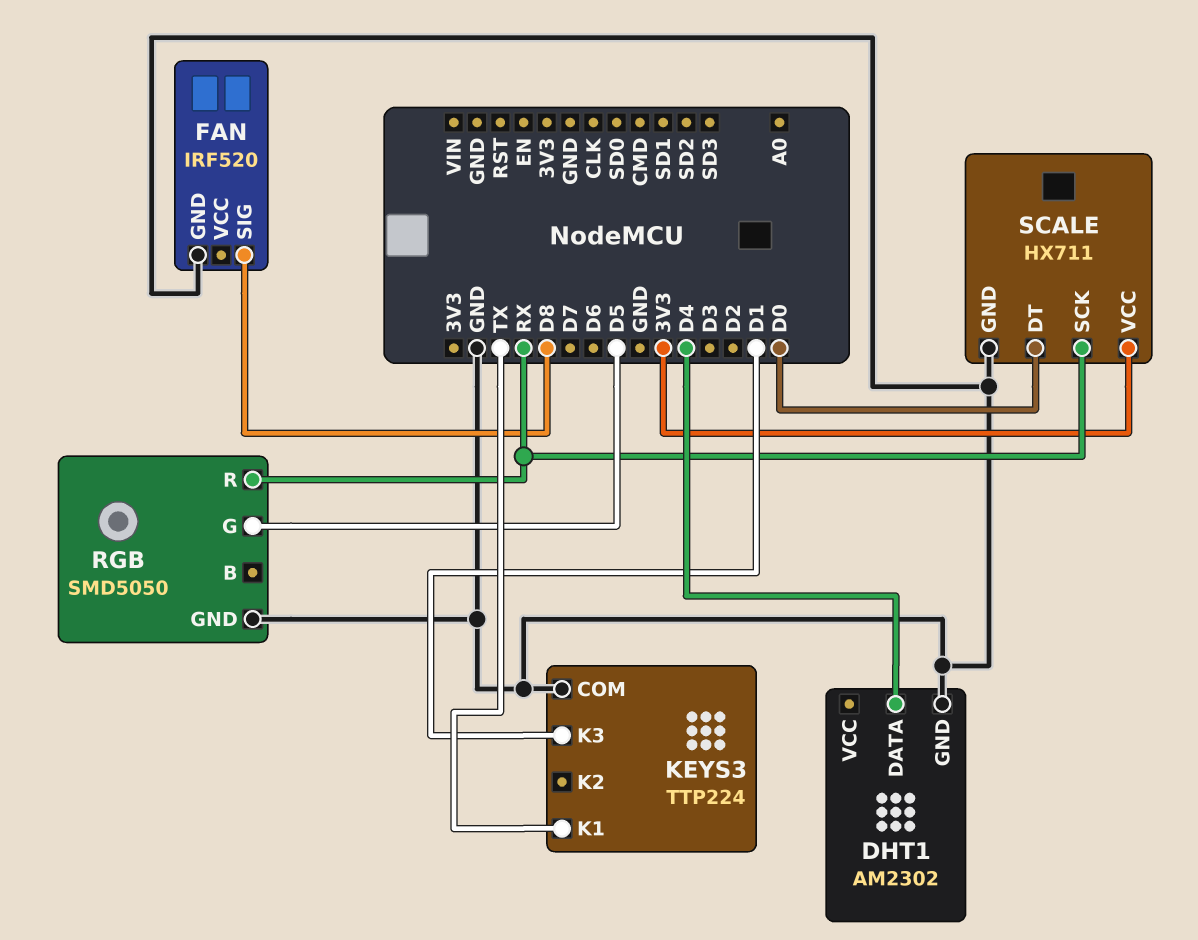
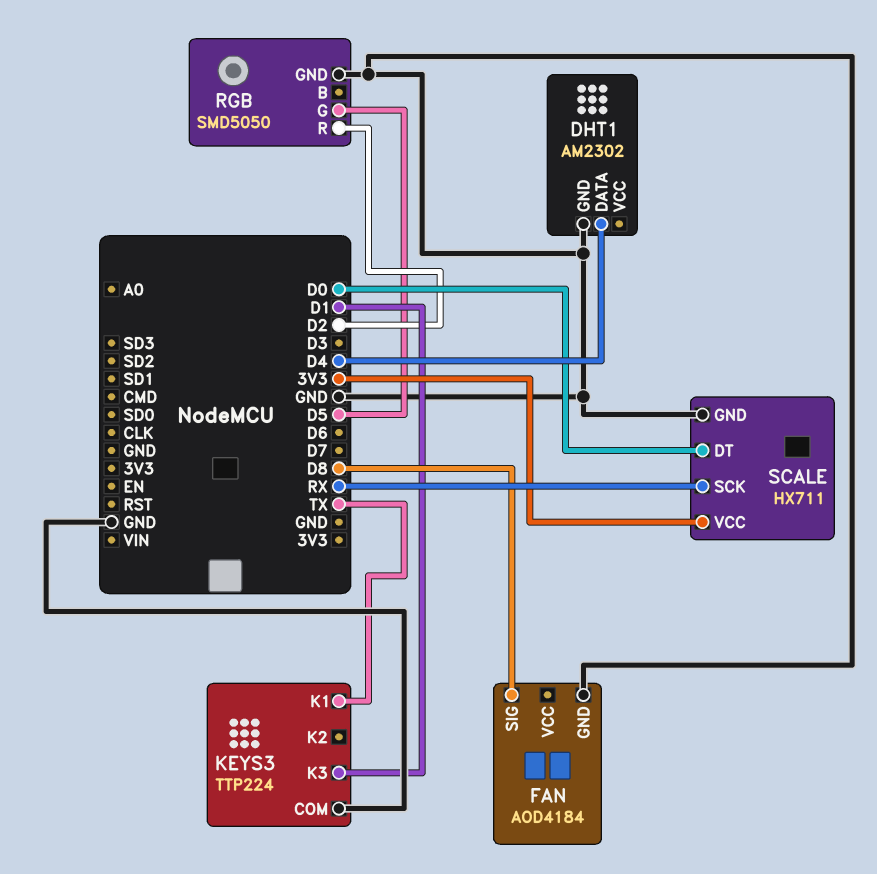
FAN: IRF520 -> AOD4184
RGB pin R: RX -> D2

